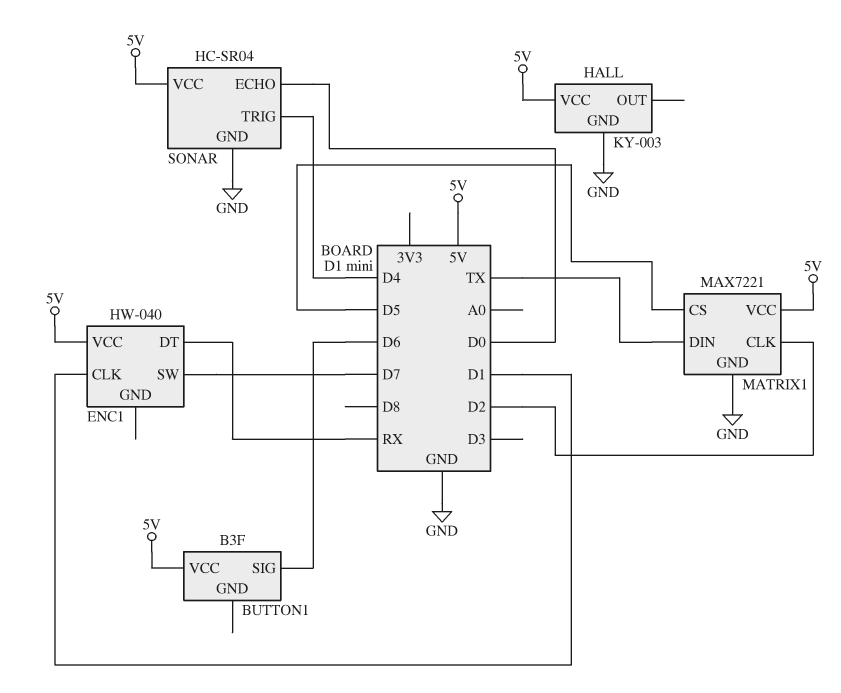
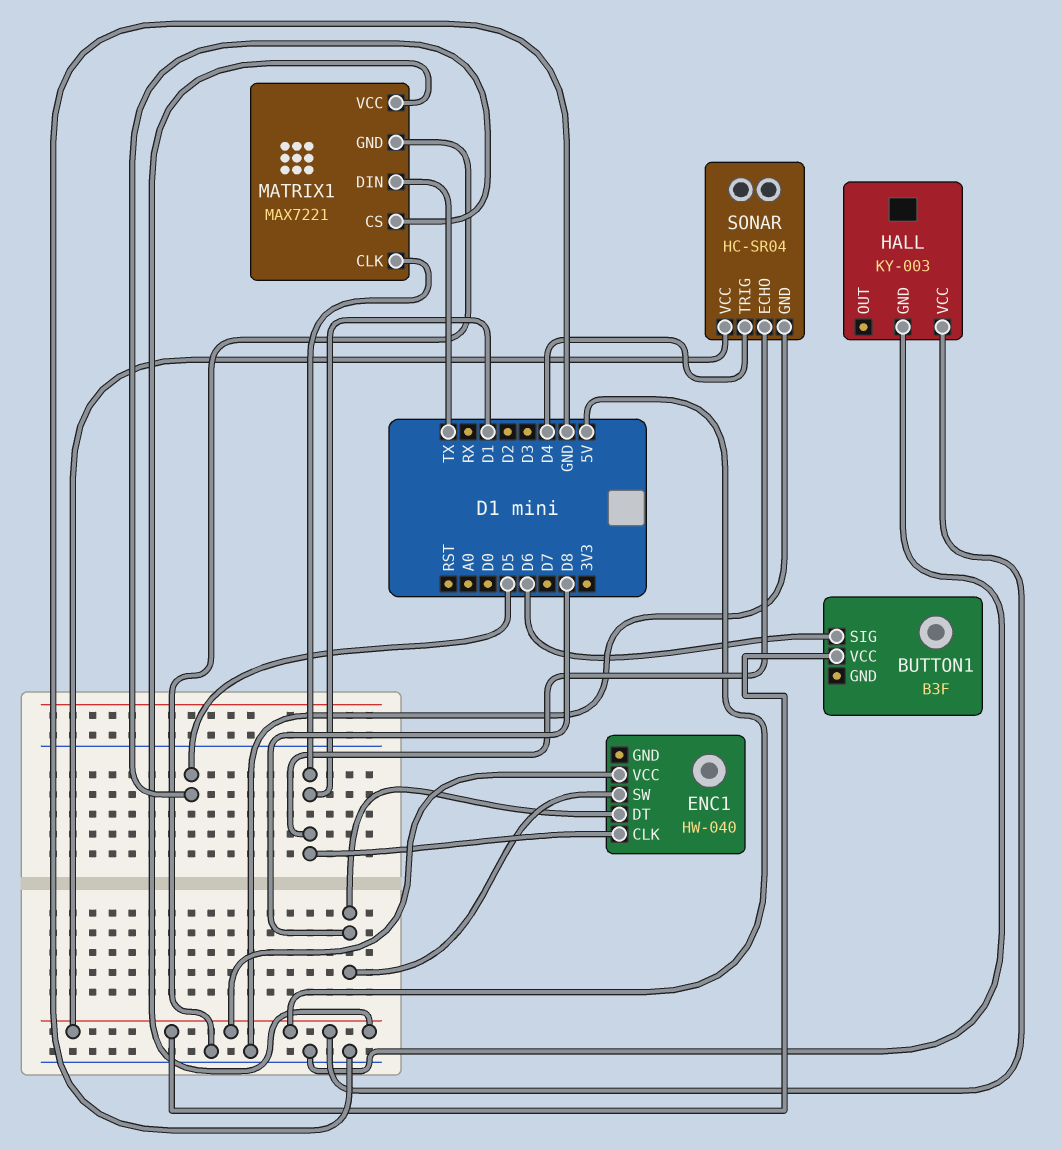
ENC1 pin DT: RX -> D8
ENC1 pin SW: D7 -> D8
MATRIX1 pin CLK: D2 -> D1
SONAR pin ECHO: D0 -> D1

